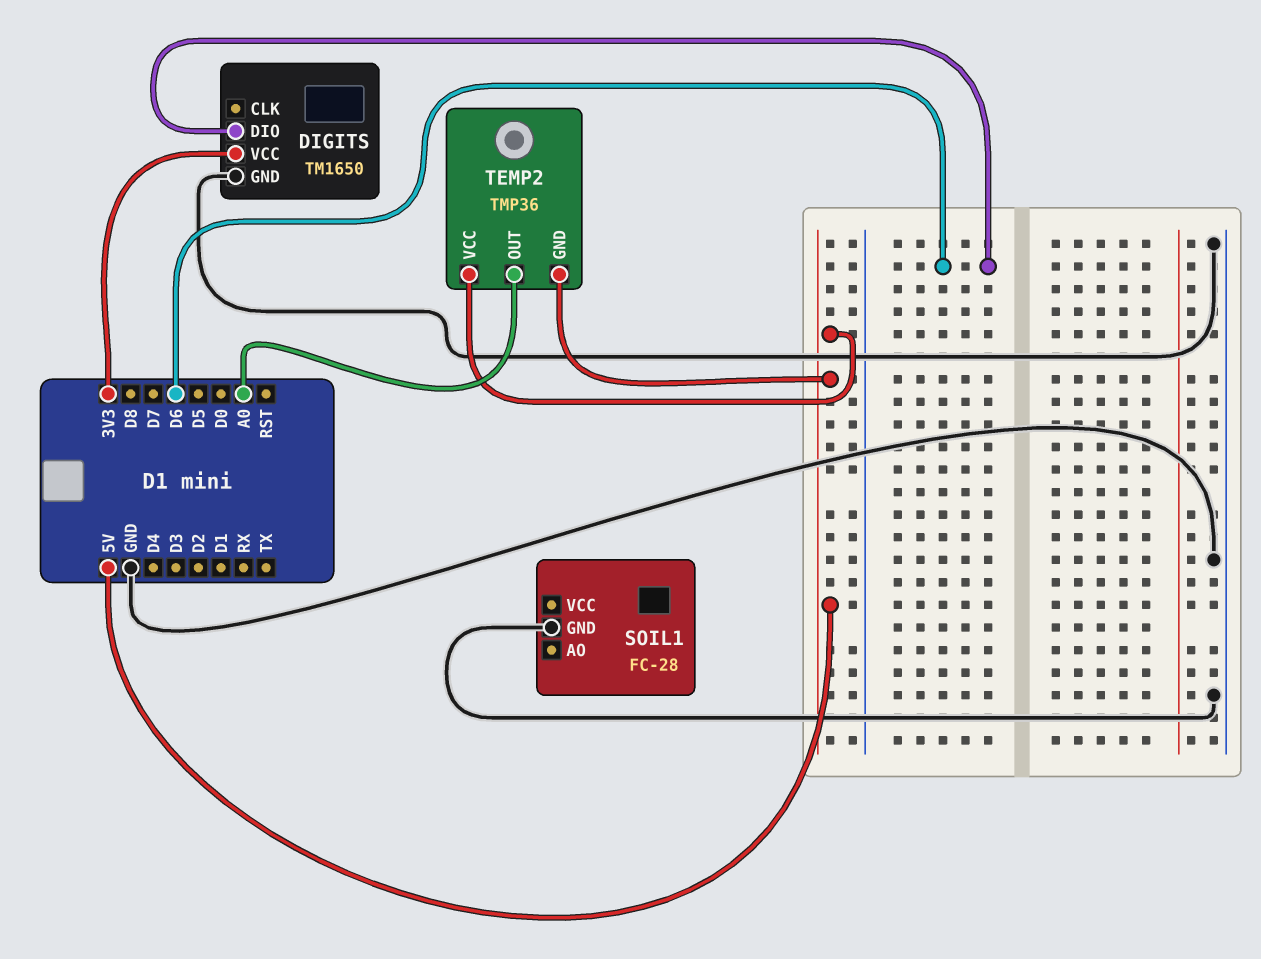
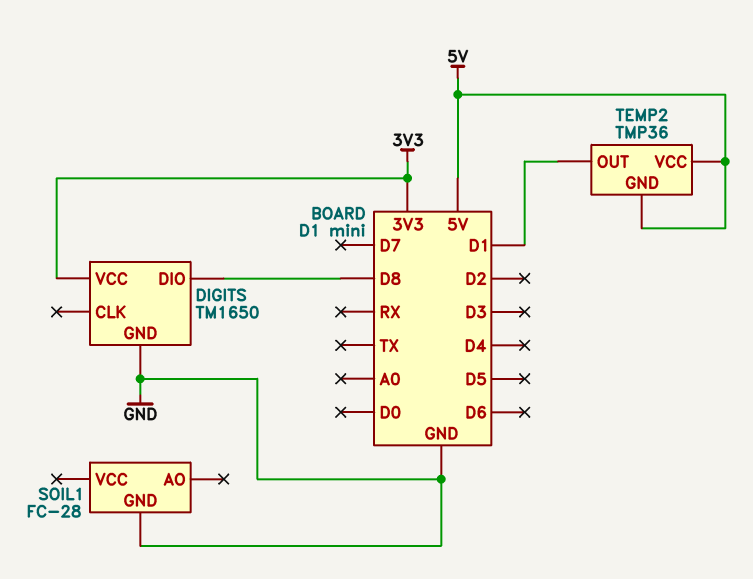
DIGITS pin DIO: D6 -> D8
TEMP2 pin OUT: A0 -> D1

